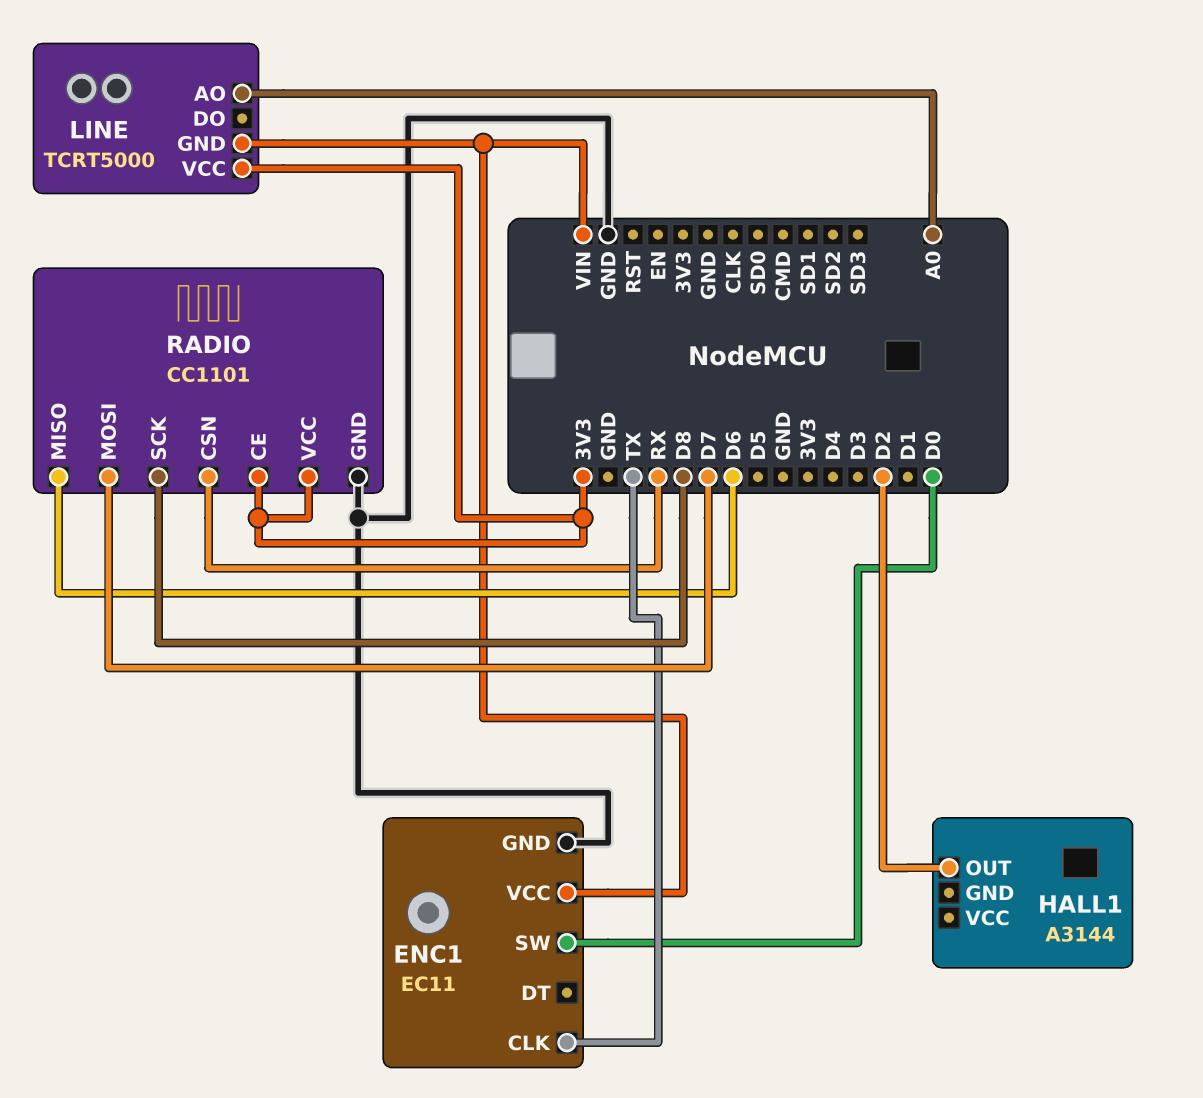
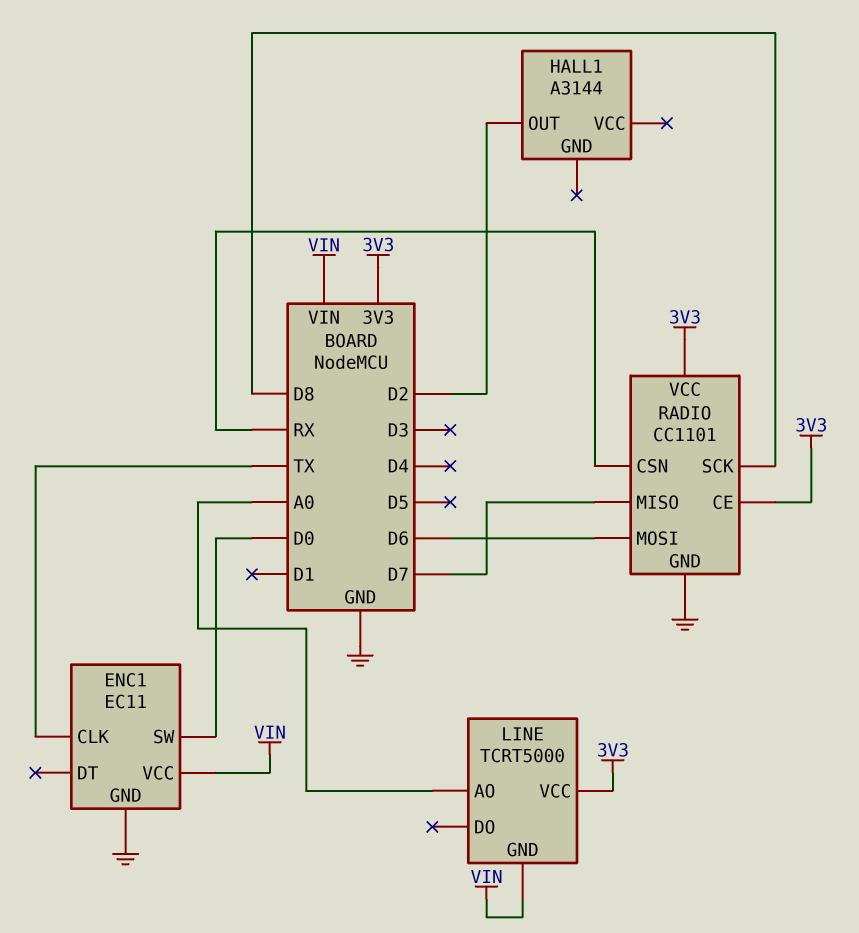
RADIO pin MISO: D6 -> D7
RADIO pin MOSI: D7 -> D6

